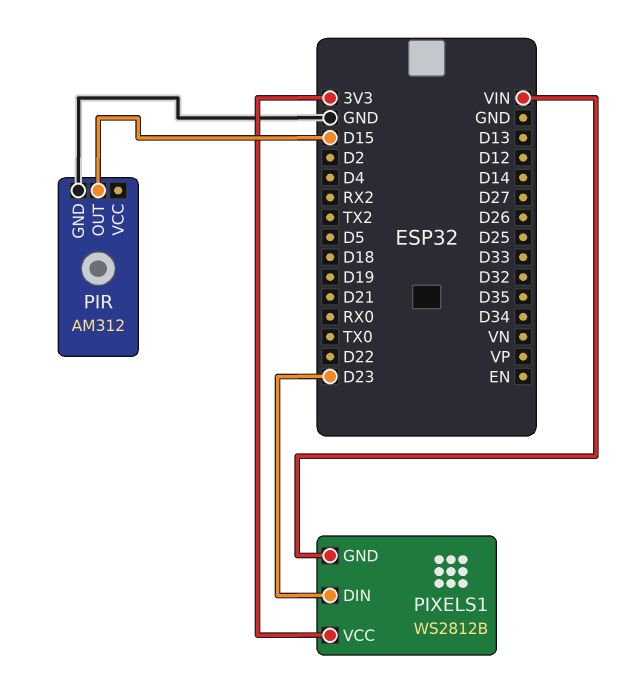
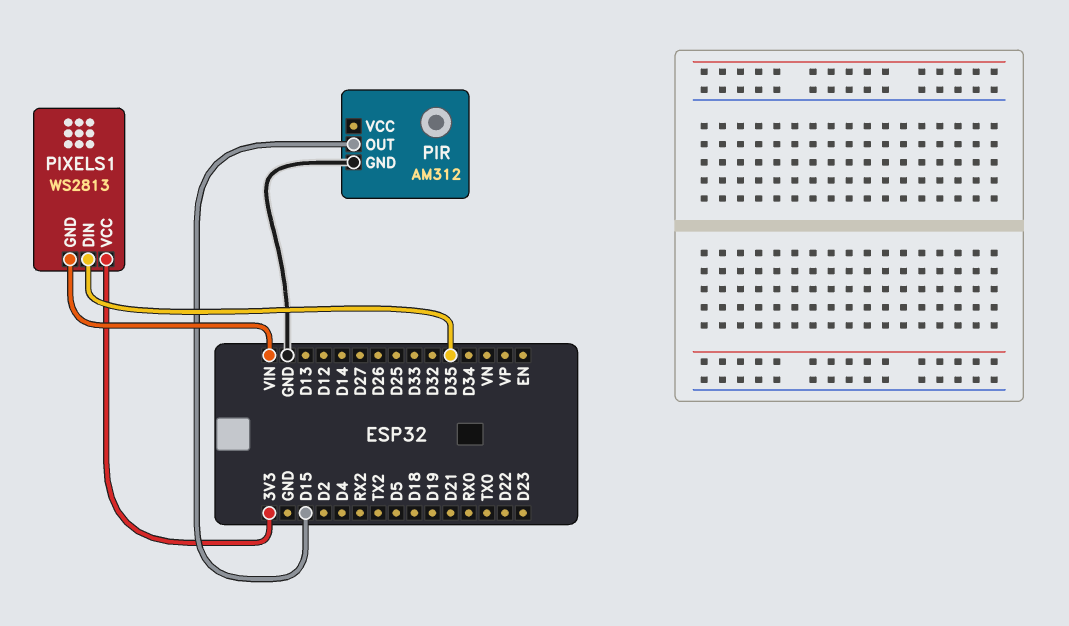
PIXELS1: WS2812B -> WS2813
PIXELS1 pin DIN: D23 -> D35

